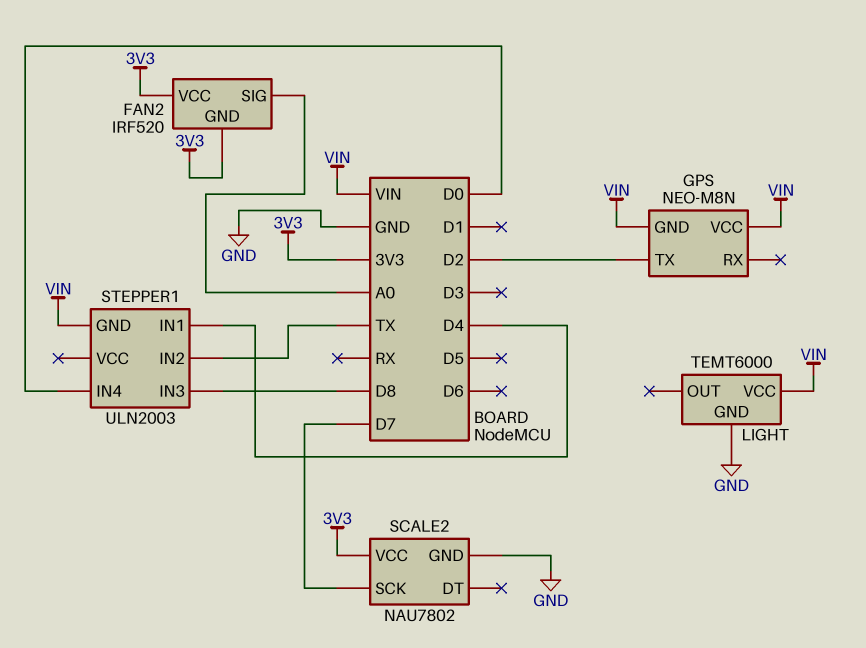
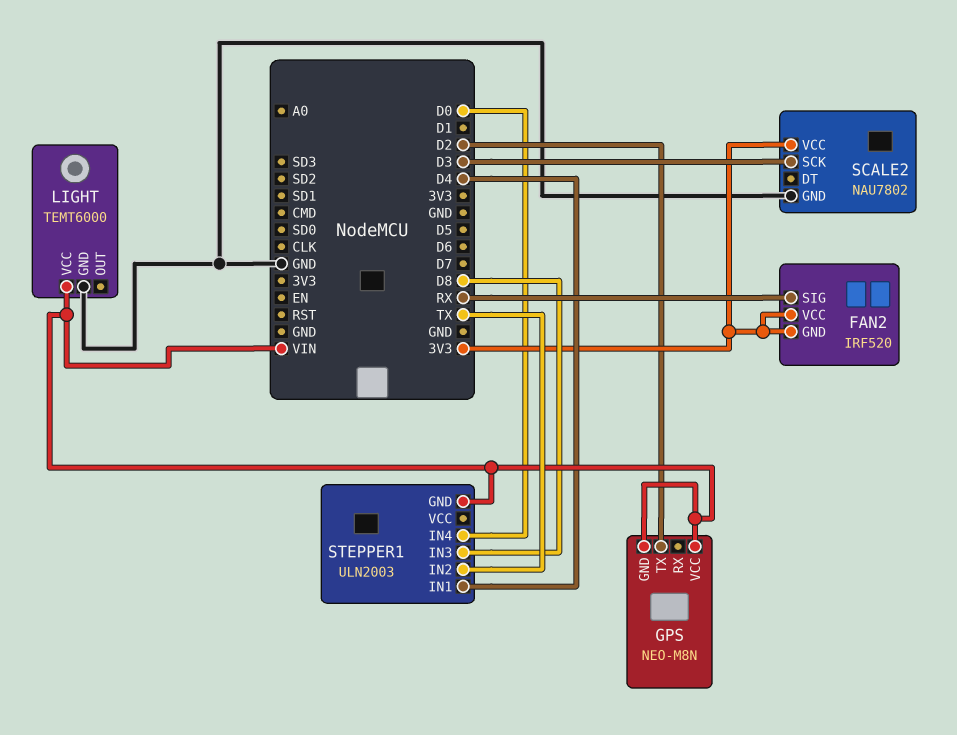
FAN2 pin SIG: A0 -> RX
SCALE2 pin SCK: D7 -> D3

